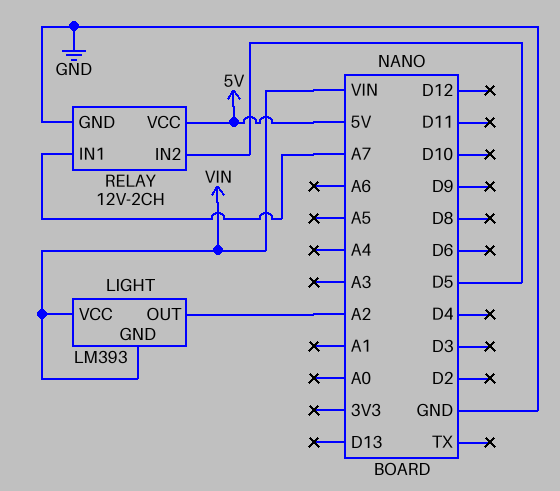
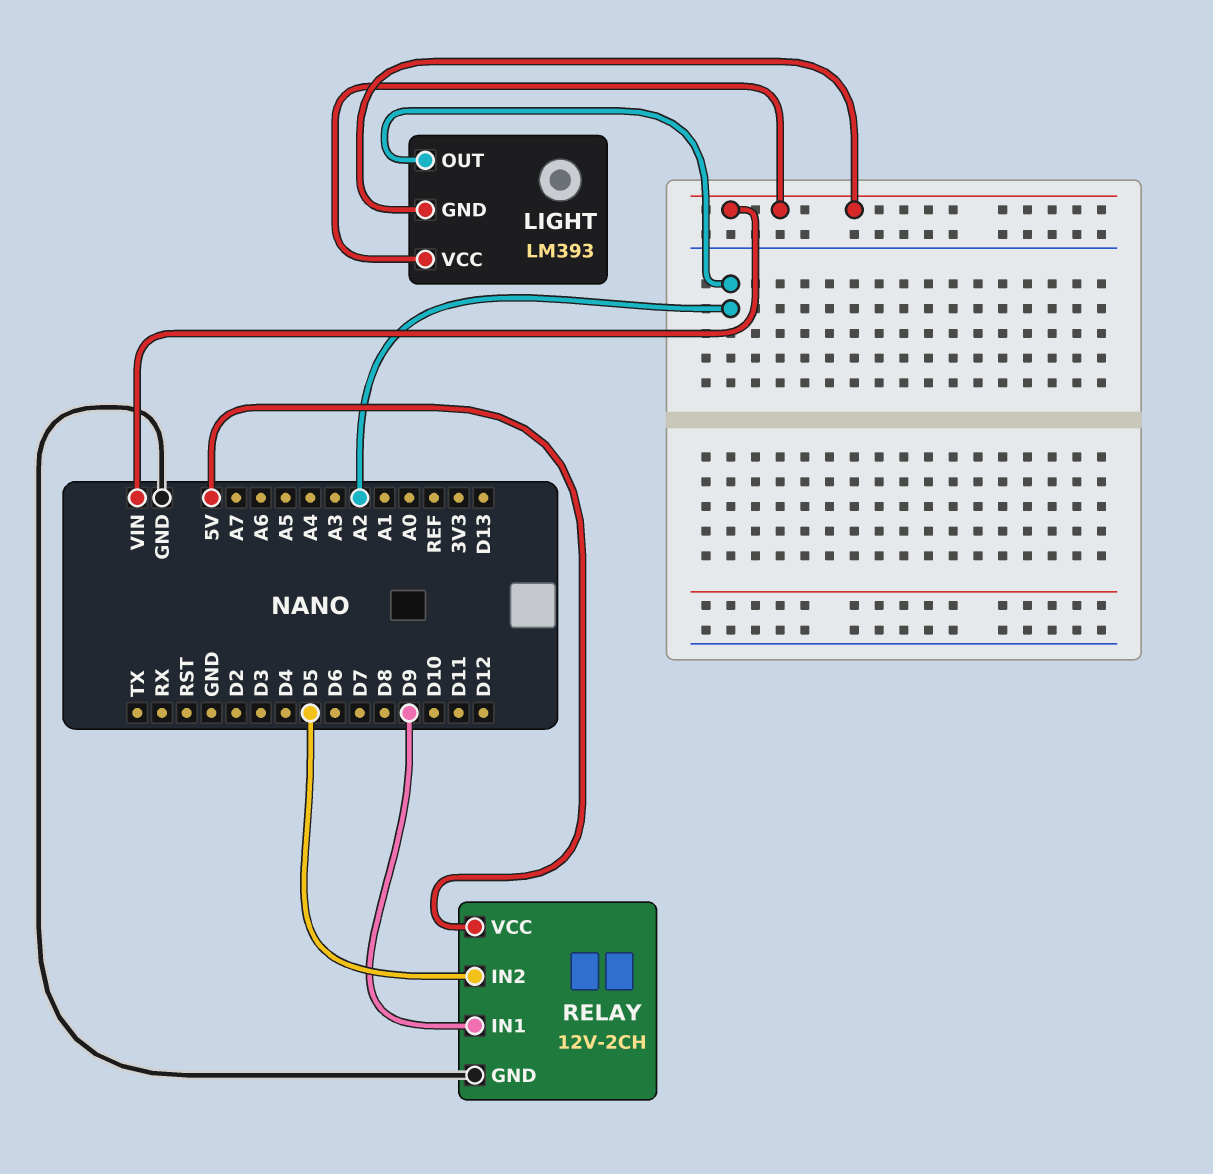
RELAY pin IN1: A7 -> D9

